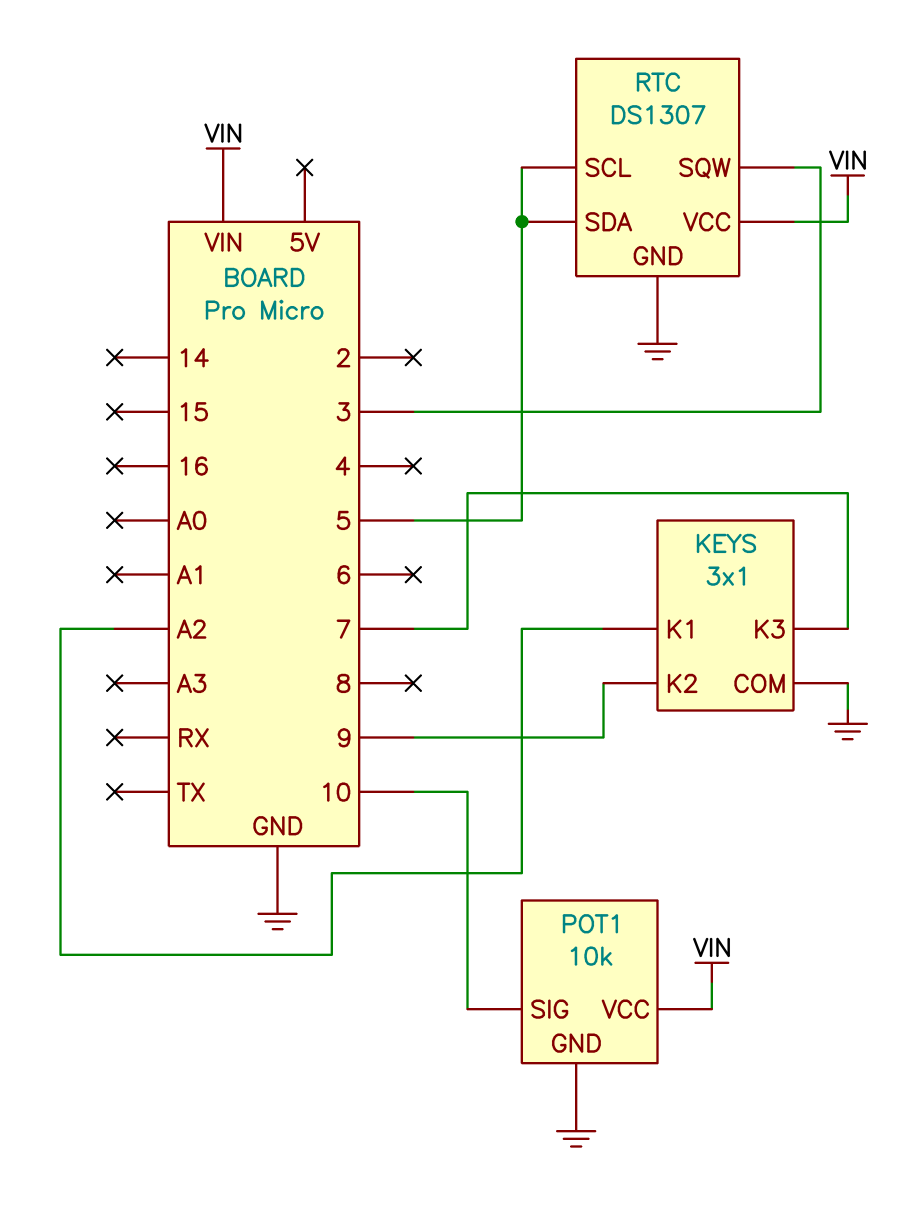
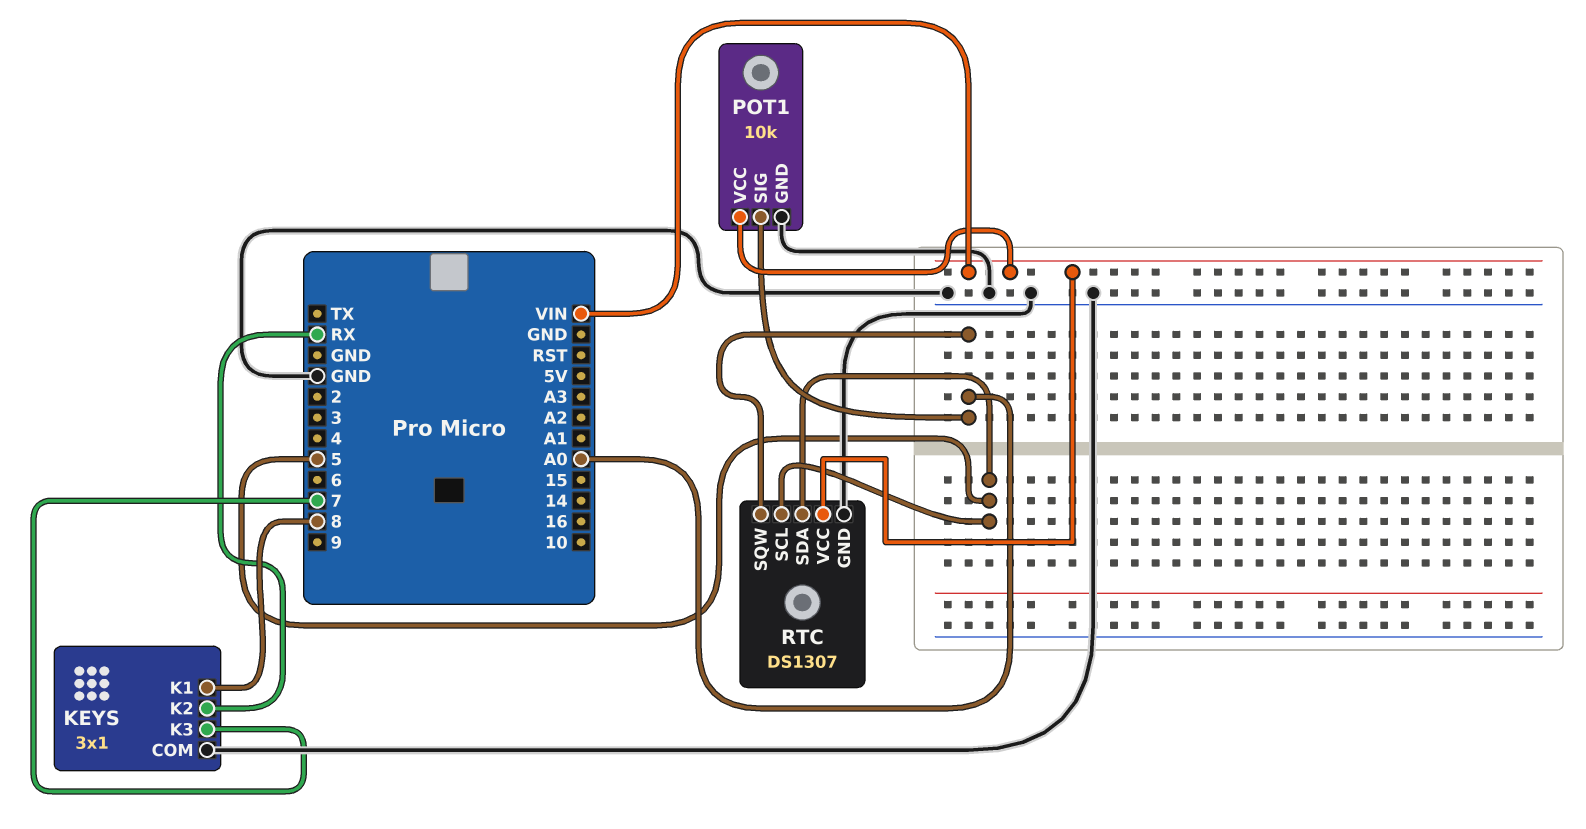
KEYS pin K1: A2 -> 8
KEYS pin K2: 9 -> RX
POT1 pin SIG: 10 -> A0
RTC pin SQW: 3 -> A0

